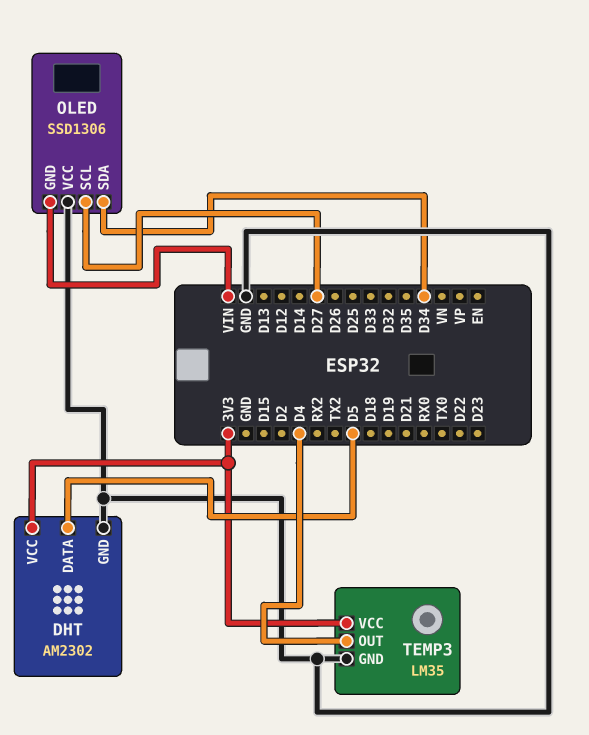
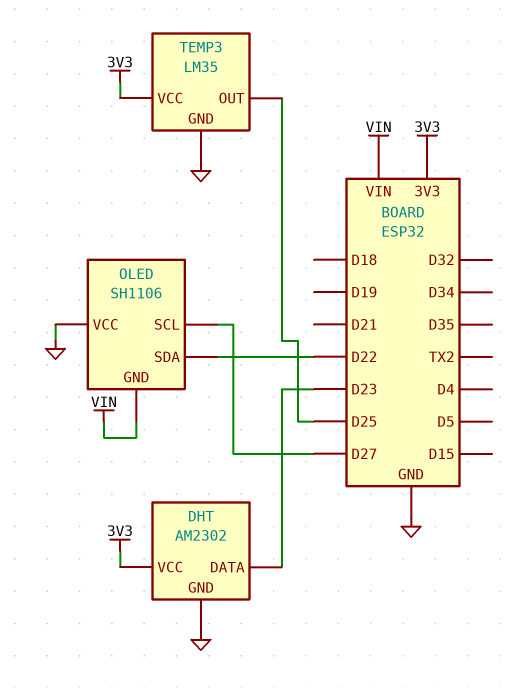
DHT pin DATA: D5 -> D23
OLED: SSD1306 -> SH1106
OLED pin SDA: D34 -> D22
TEMP3 pin OUT: D4 -> D25

